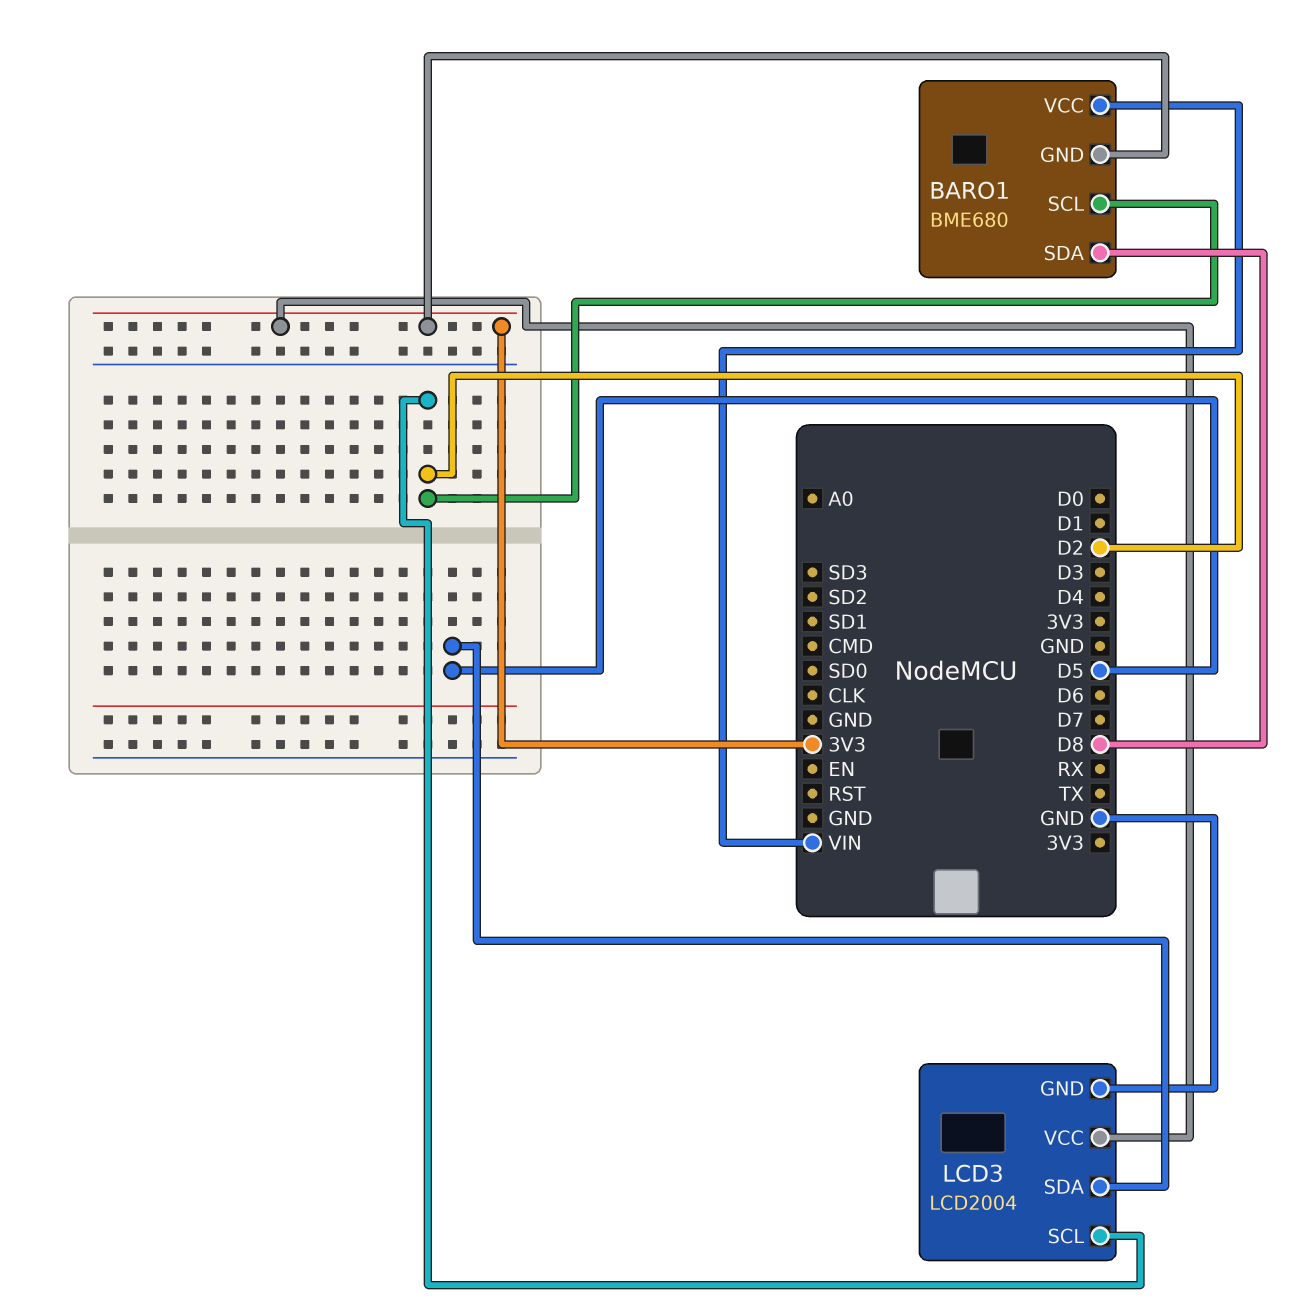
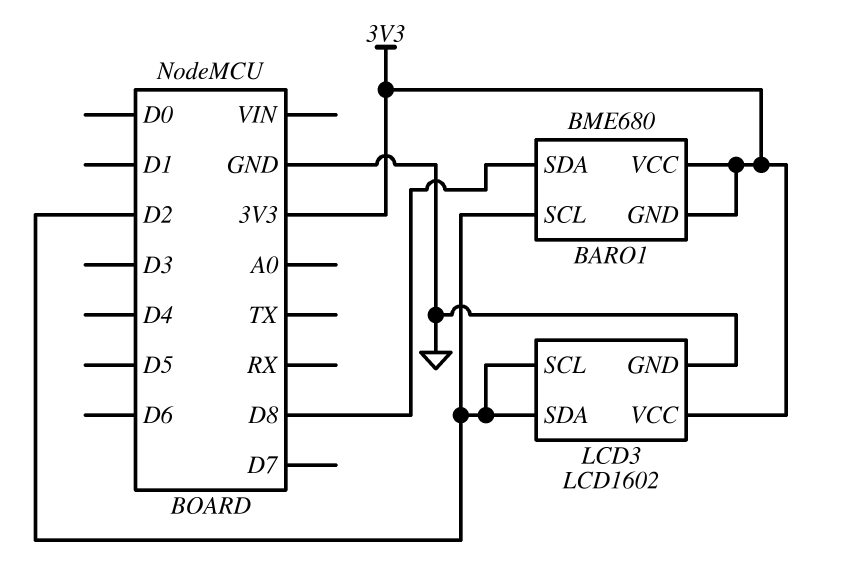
BARO1 pin VCC: VIN -> 3V3
LCD3: LCD2004 -> LCD1602
LCD3 pin SDA: D5 -> D2

